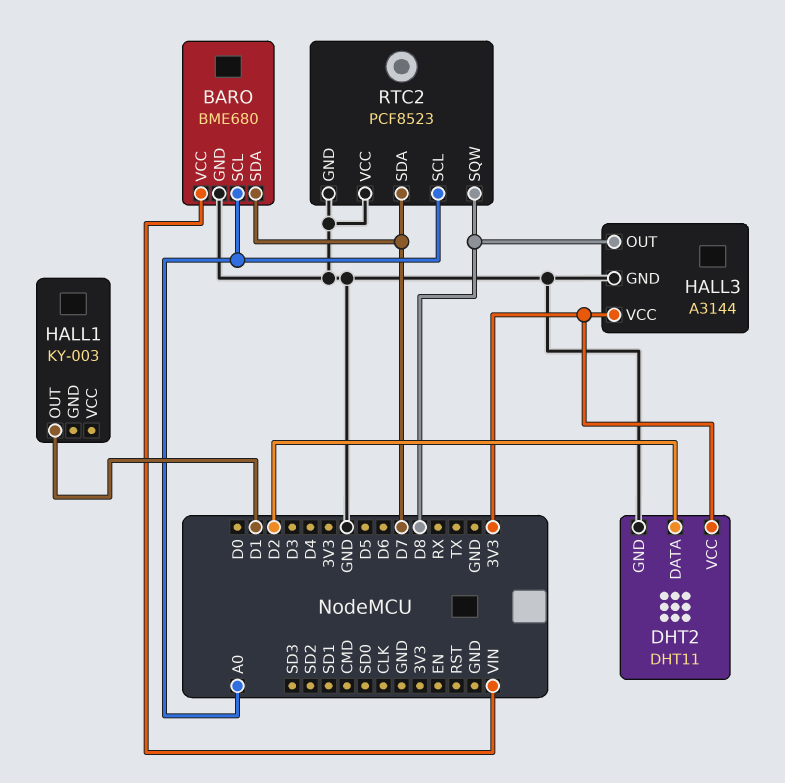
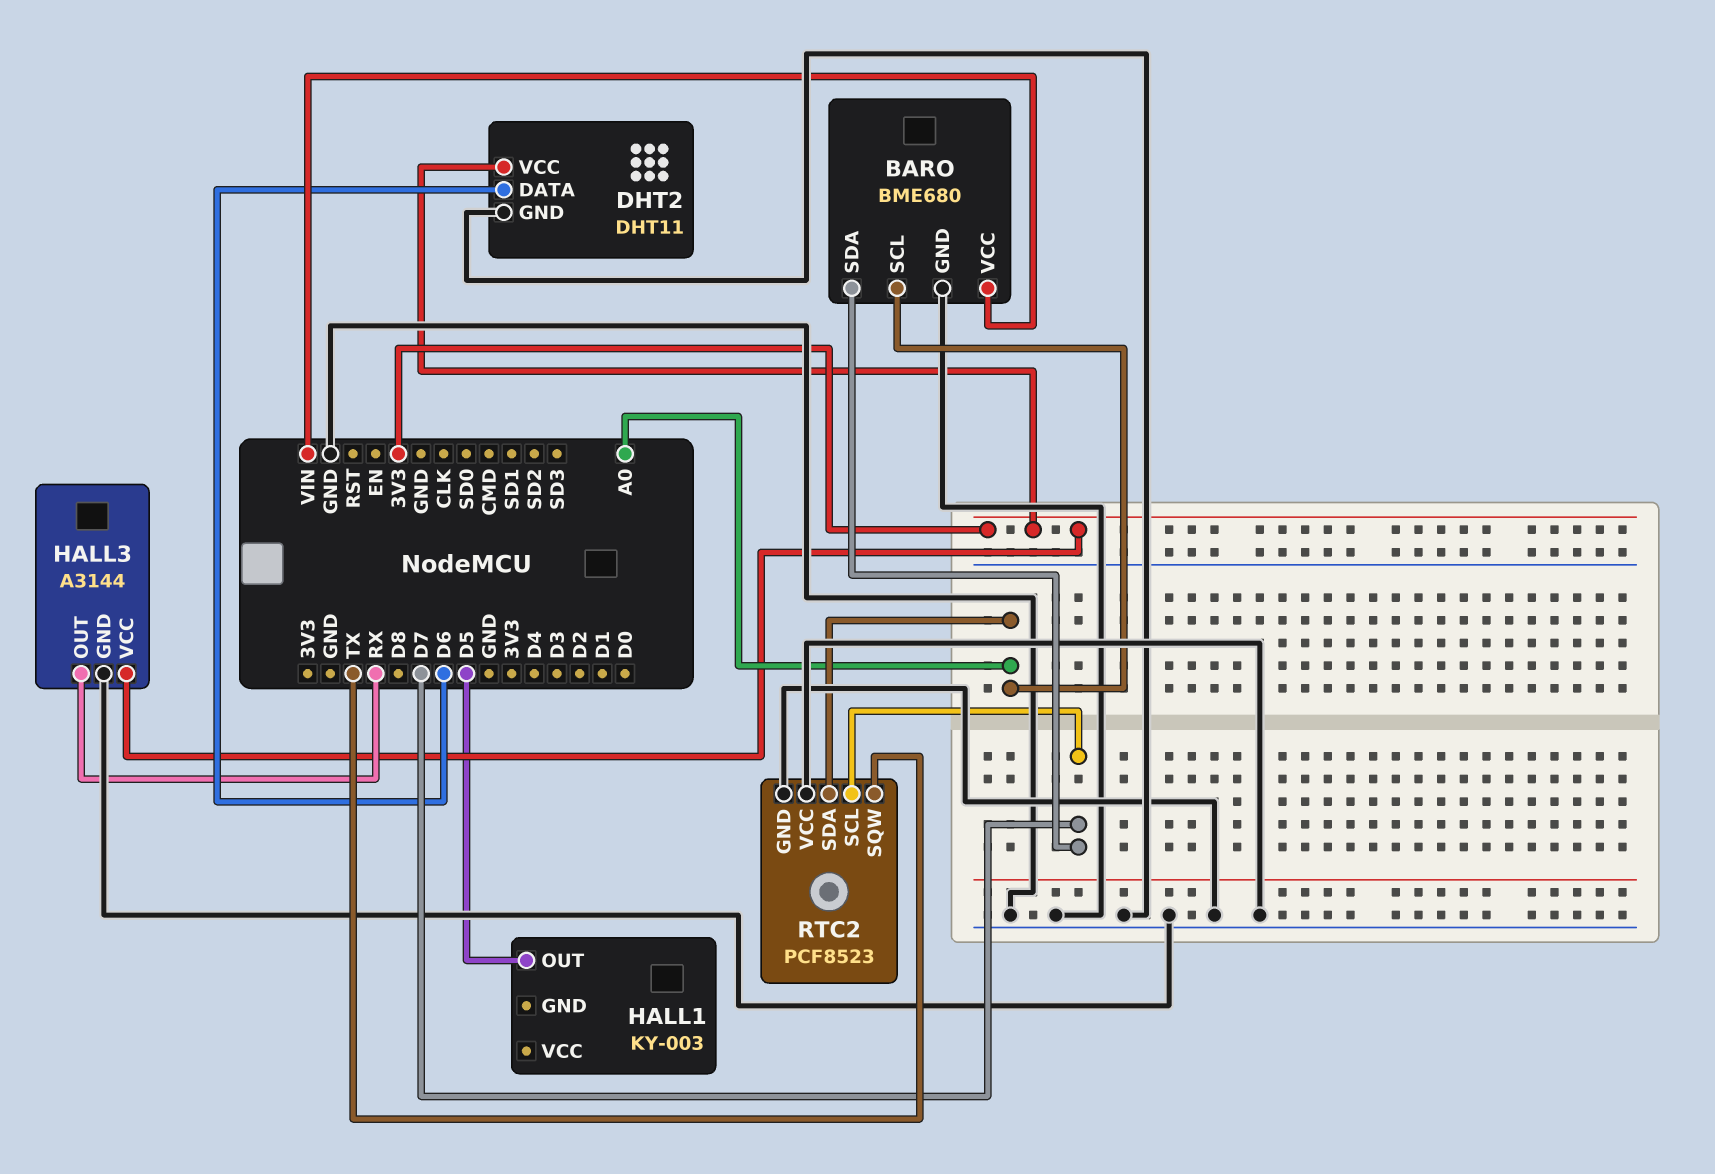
DHT2 pin DATA: D2 -> D6
HALL1 pin OUT: D1 -> D5
HALL3 pin OUT: D8 -> RX
RTC2 pin SCL: A0 -> D7
RTC2 pin SDA: D7 -> A0
RTC2 pin SQW: D8 -> TX

